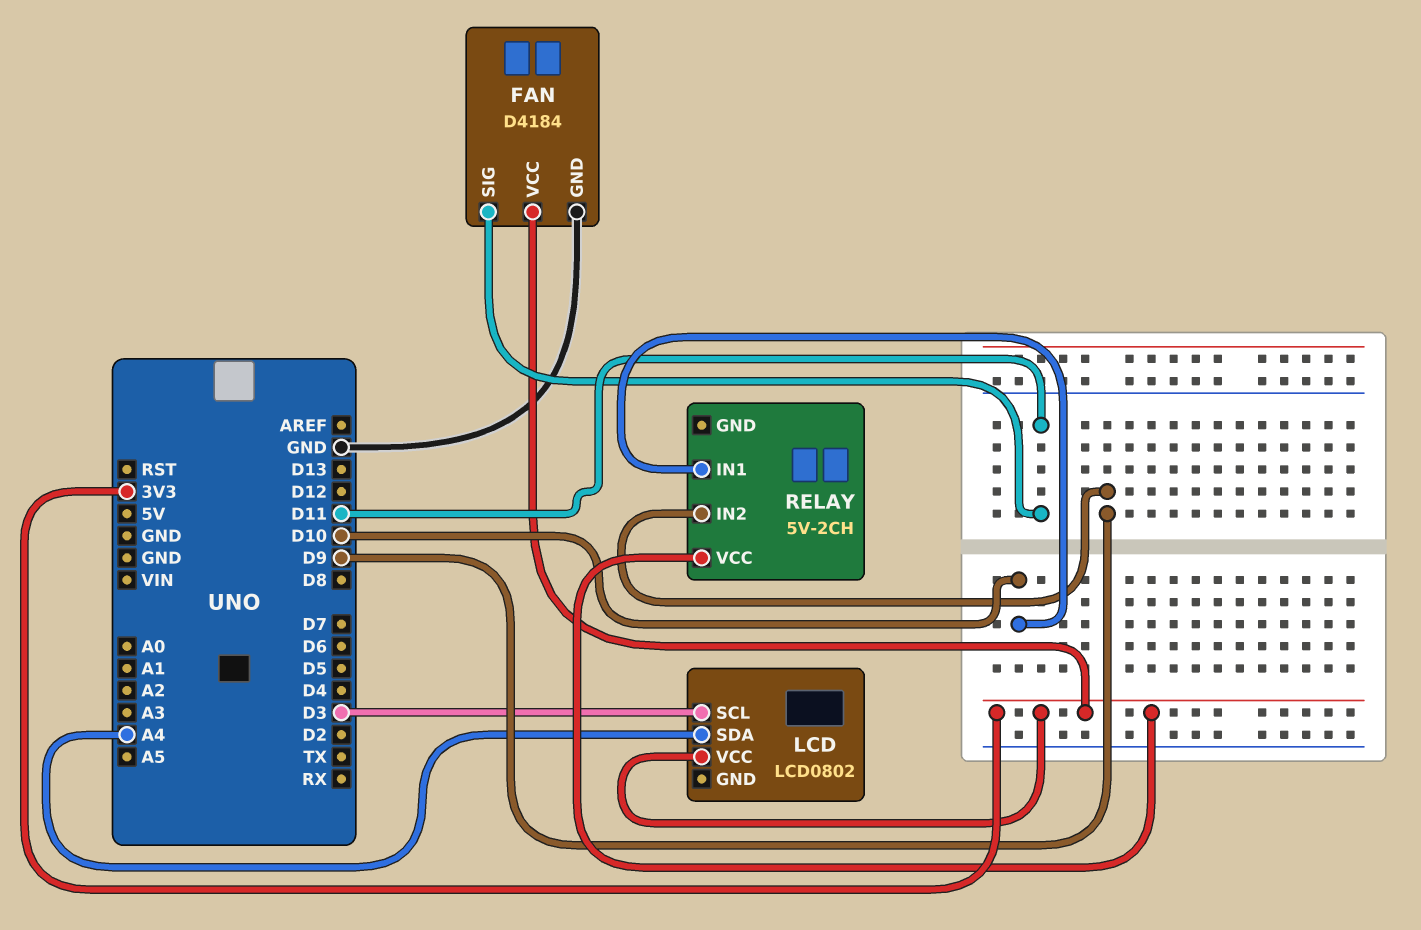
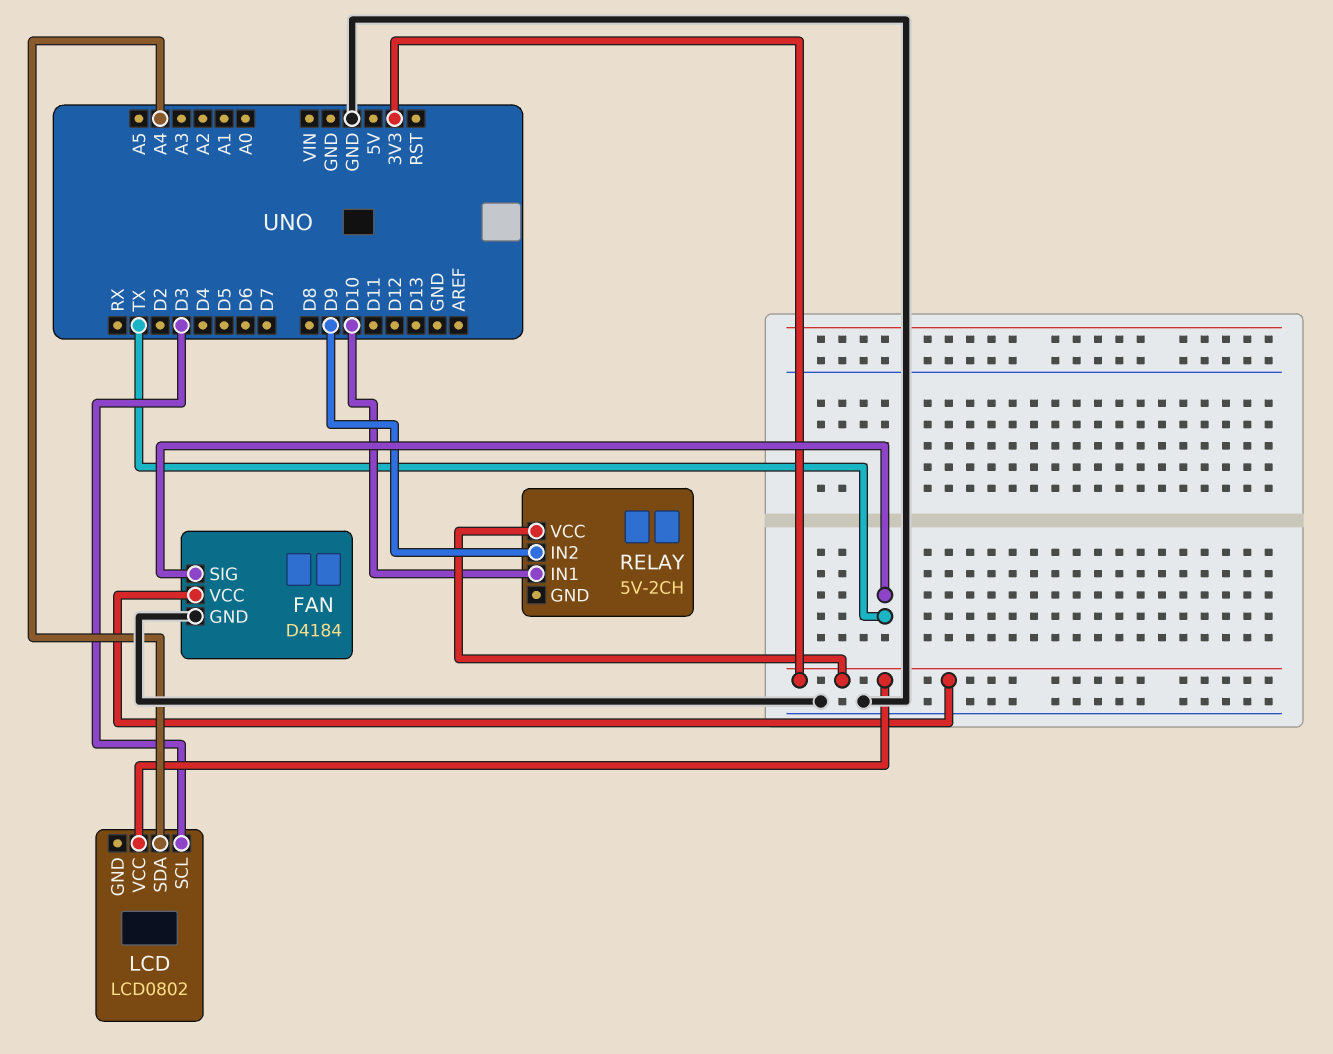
FAN pin SIG: D11 -> TX

